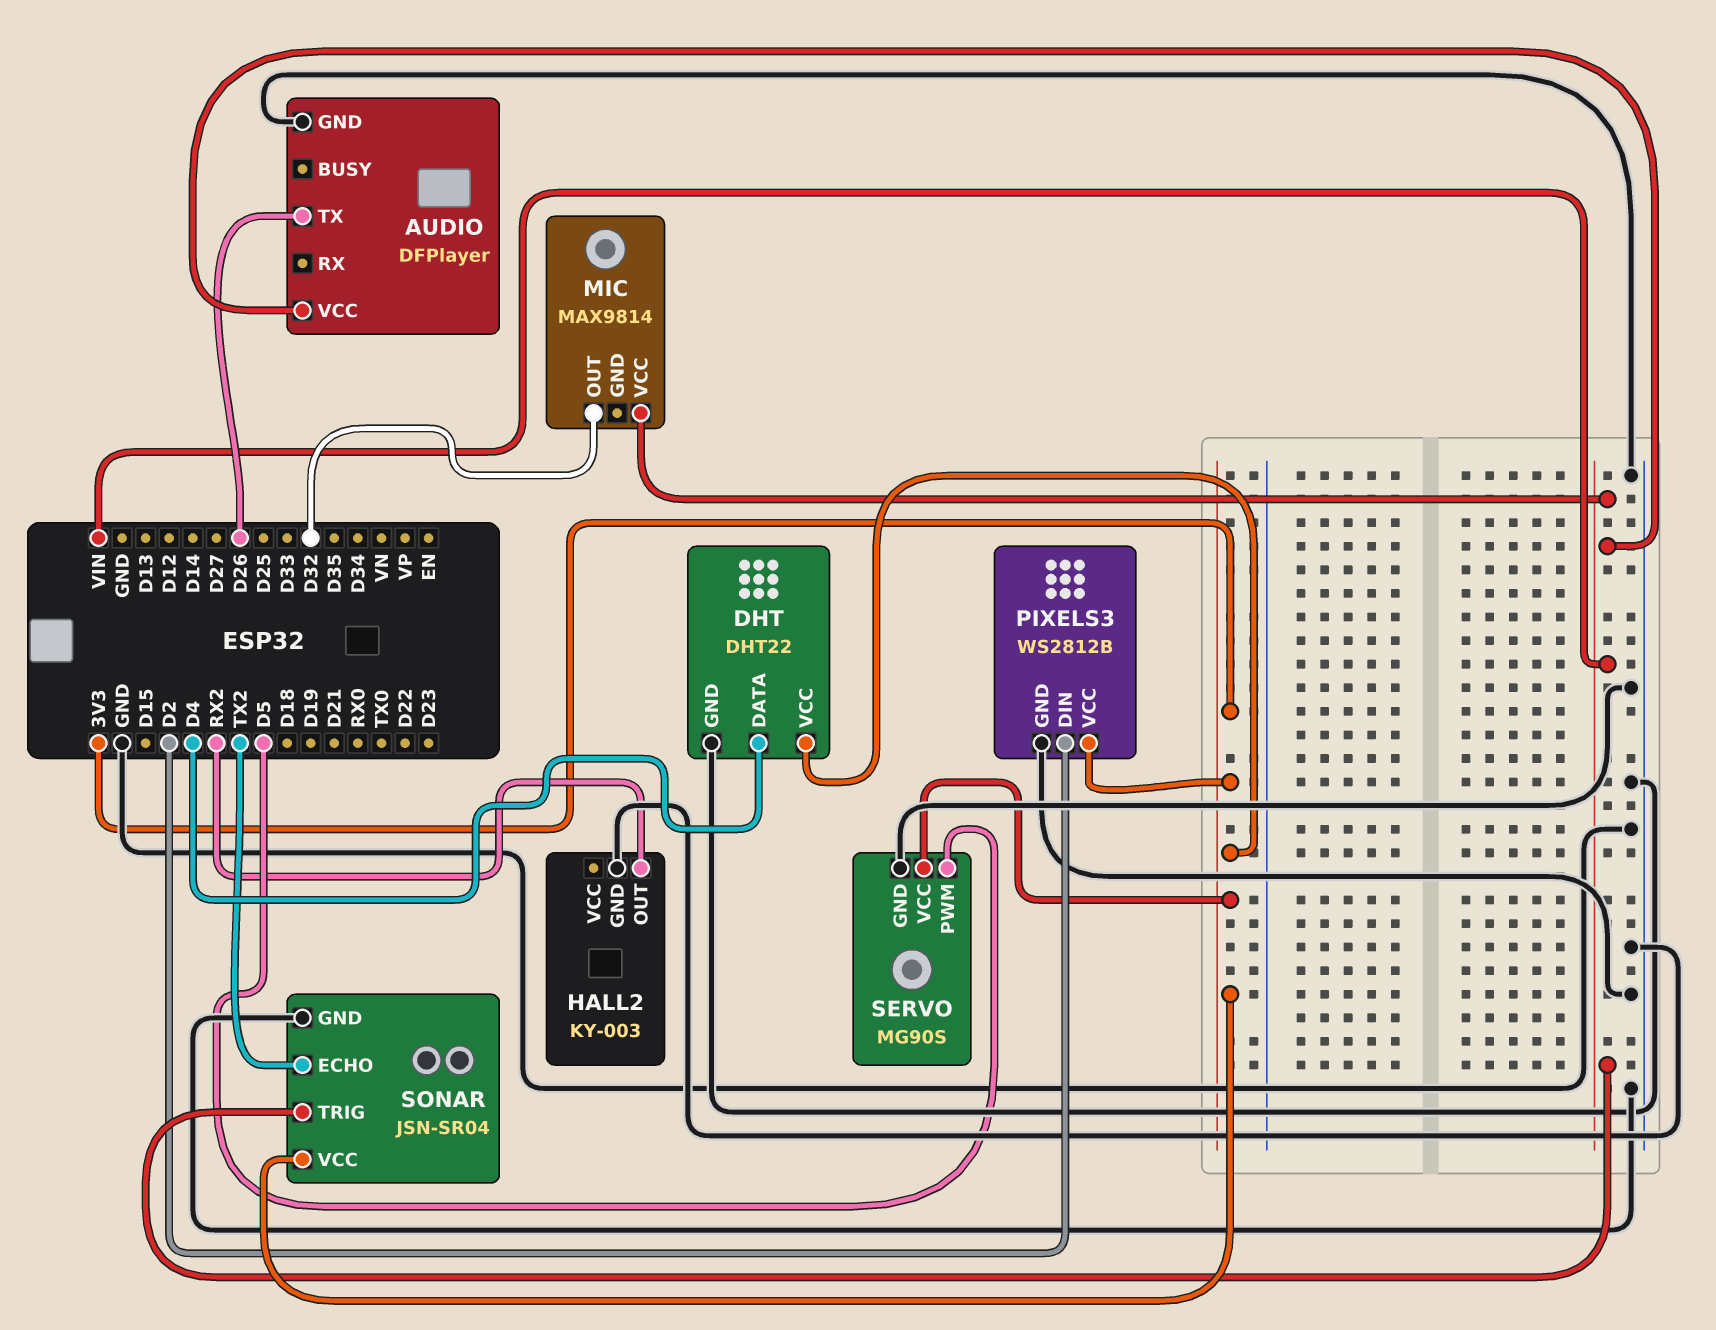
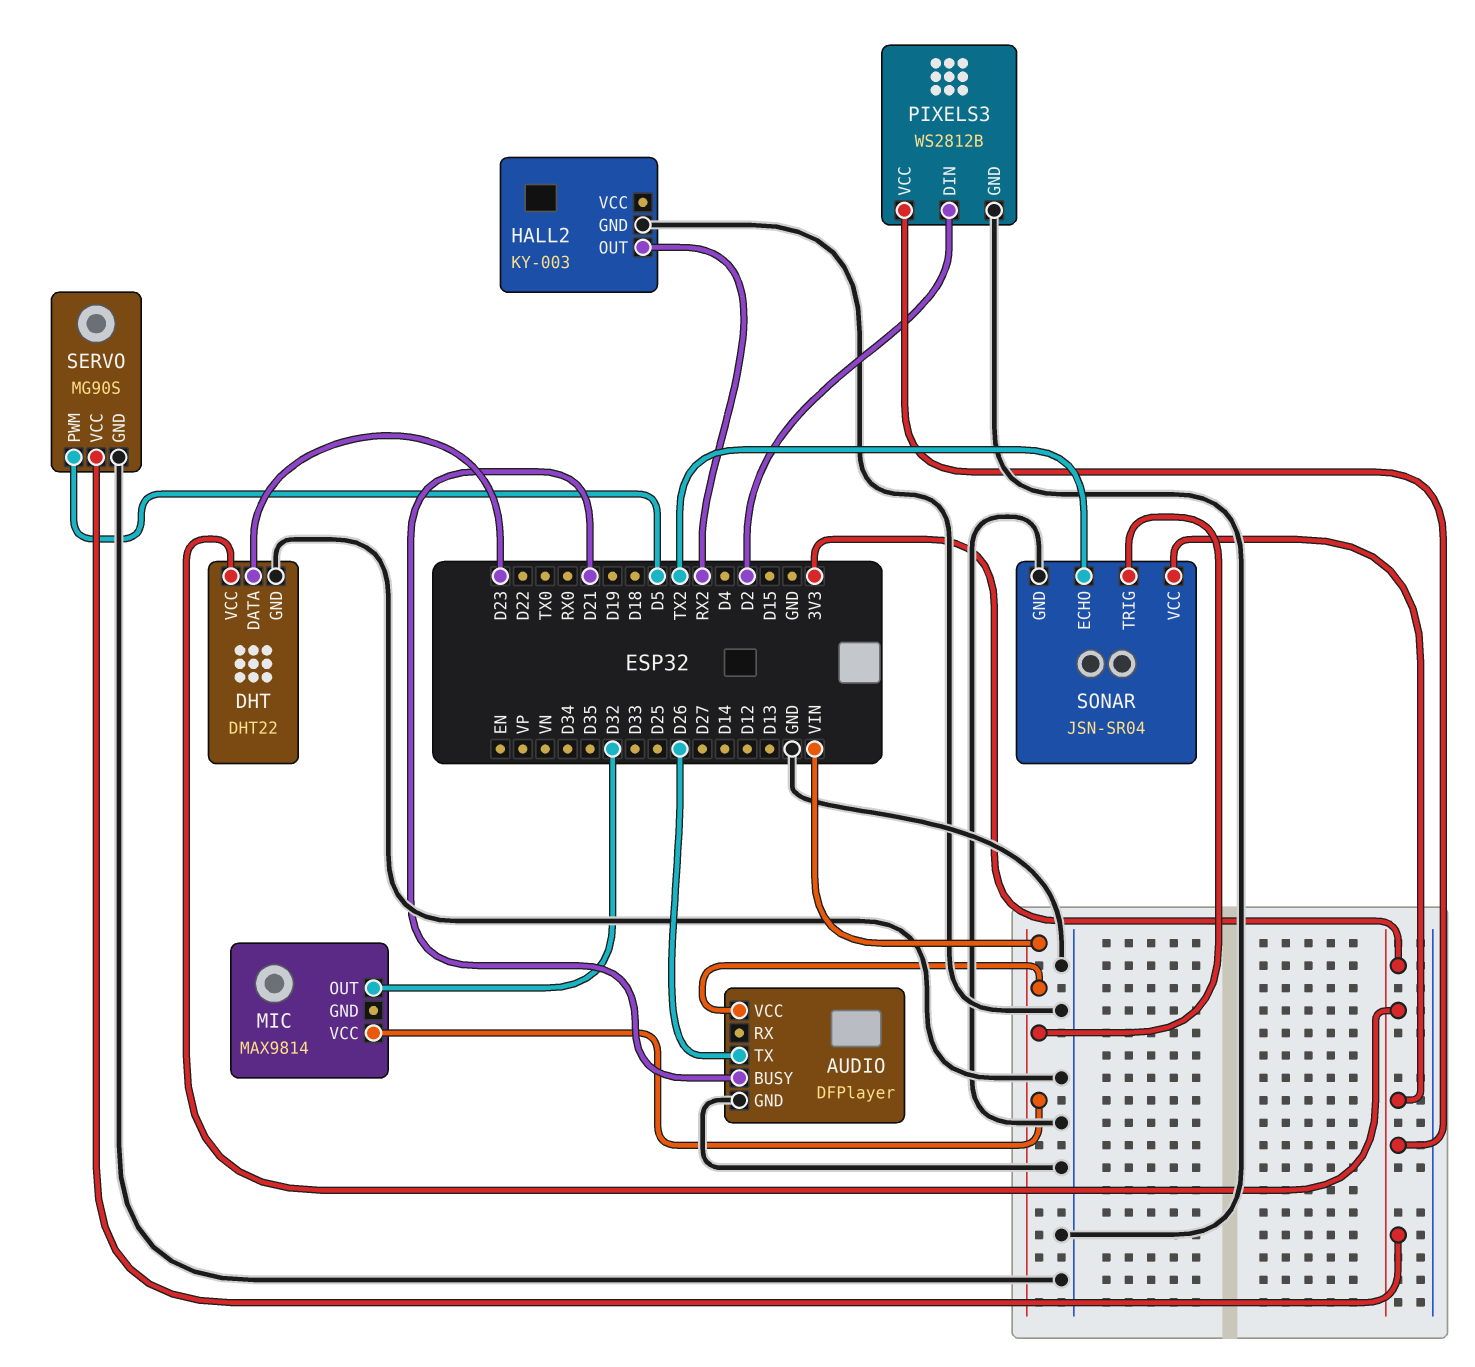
AUDIO pin BUSY: none -> D21
DHT pin DATA: D4 -> D23

